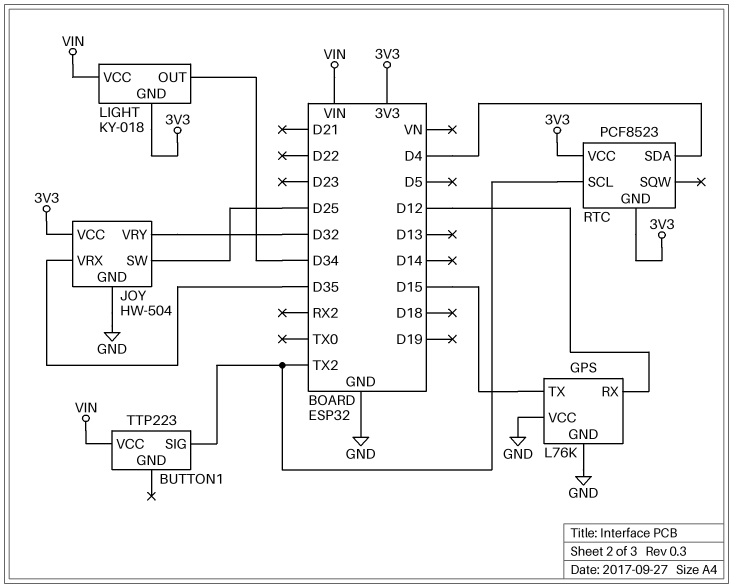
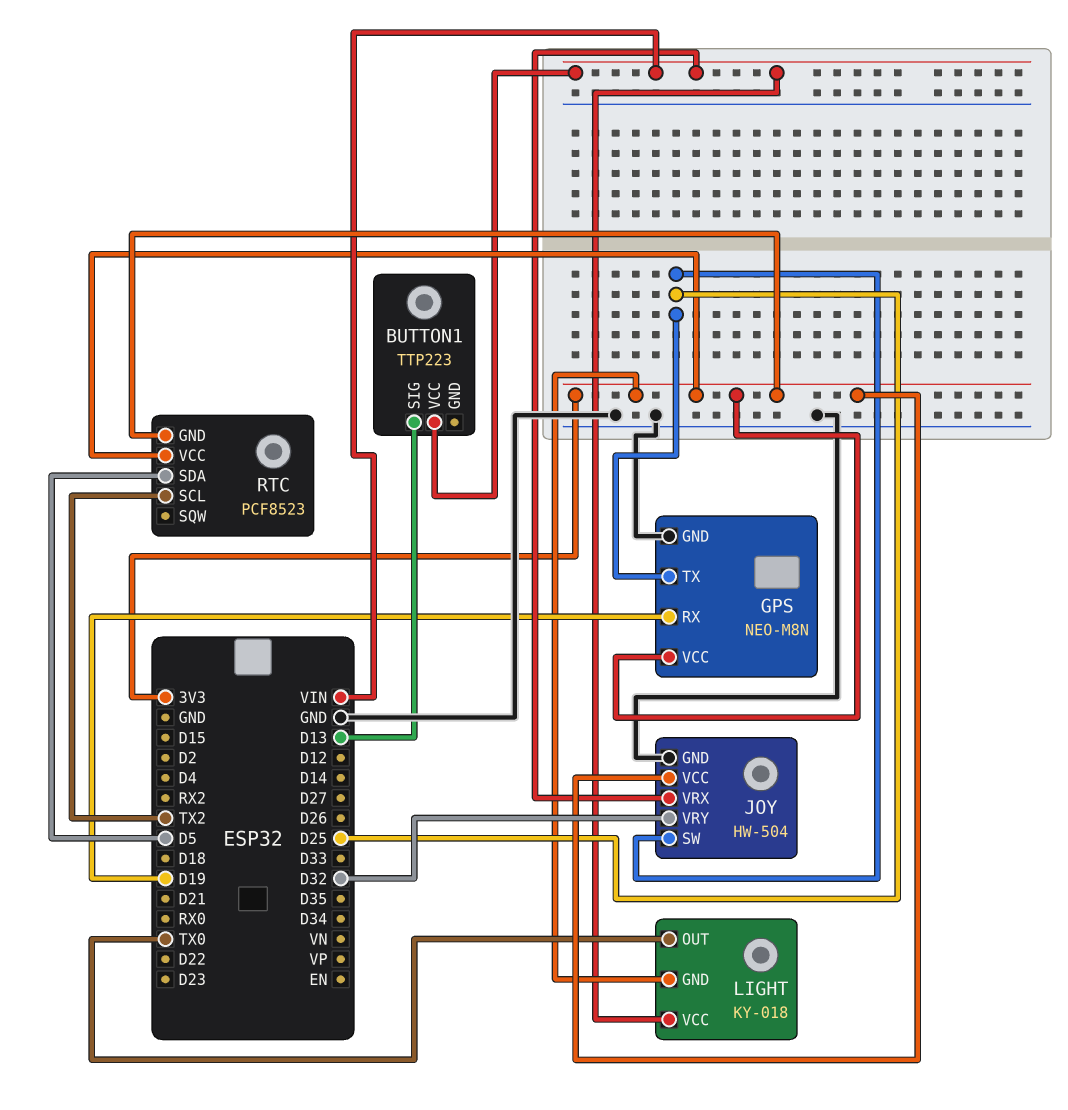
BUTTON1 pin SIG: TX2 -> D13
GPS: L76K -> NEO-M8N
GPS pin RX: D12 -> D19
GPS pin TX: D15 -> D25
GPS pin VCC: GND -> 3V3
JOY pin VRX: D35 -> VIN
LIGHT pin OUT: D34 -> TX0
RTC pin SDA: D4 -> D5

